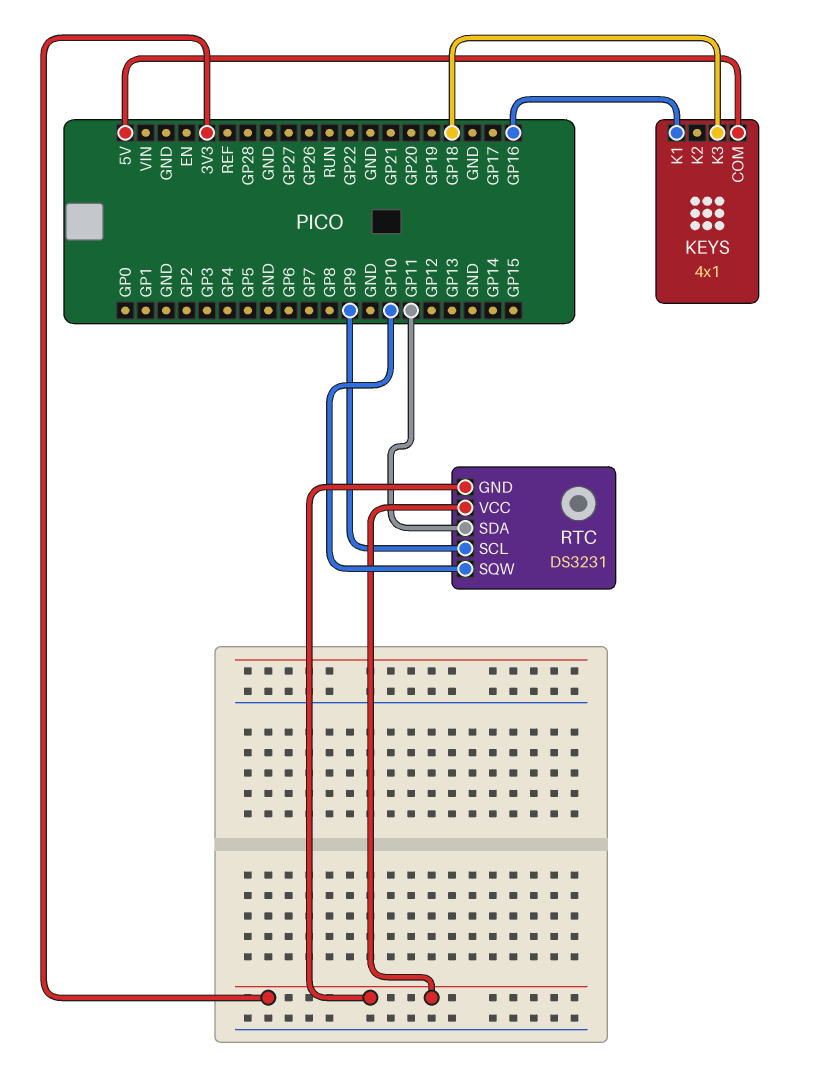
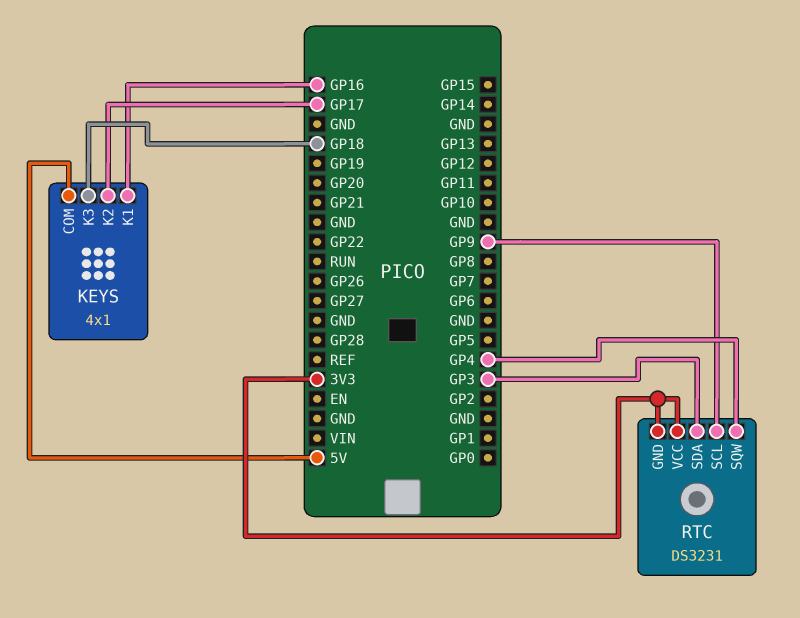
KEYS pin K2: none -> GP17
RTC pin SDA: GP11 -> GP3
RTC pin SQW: GP10 -> GP4

